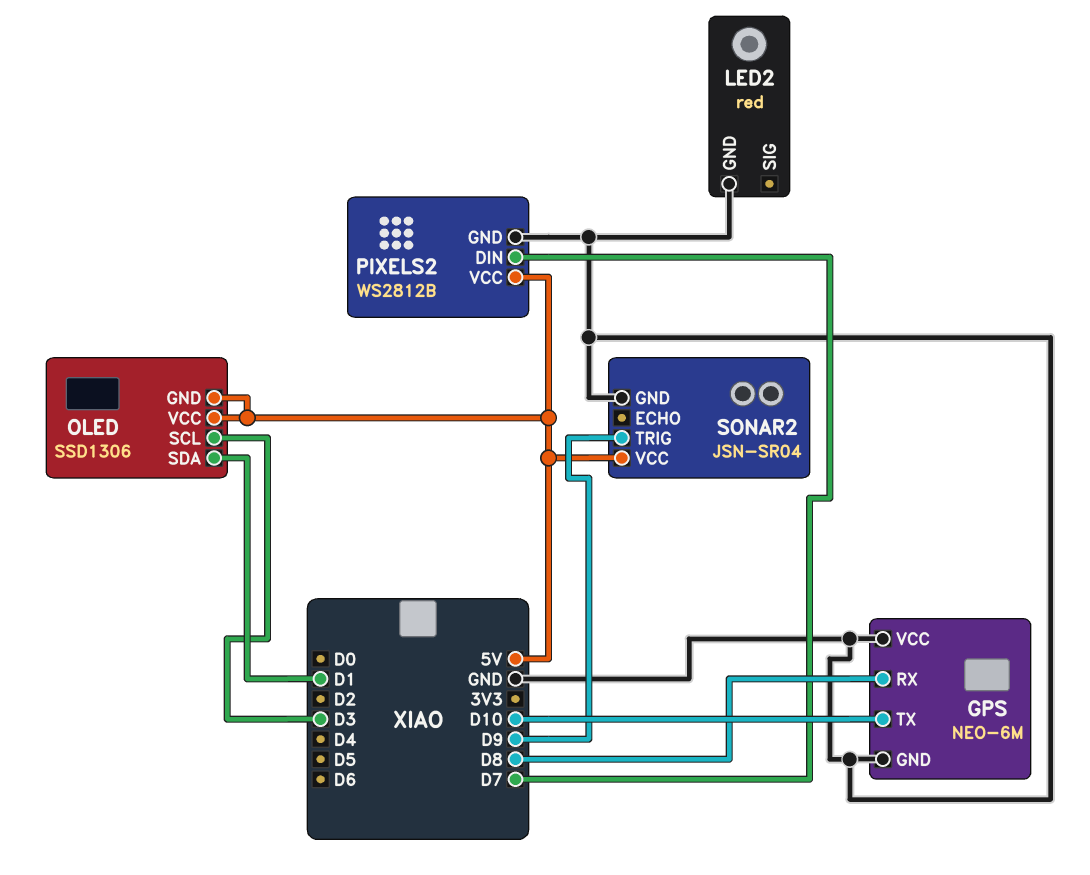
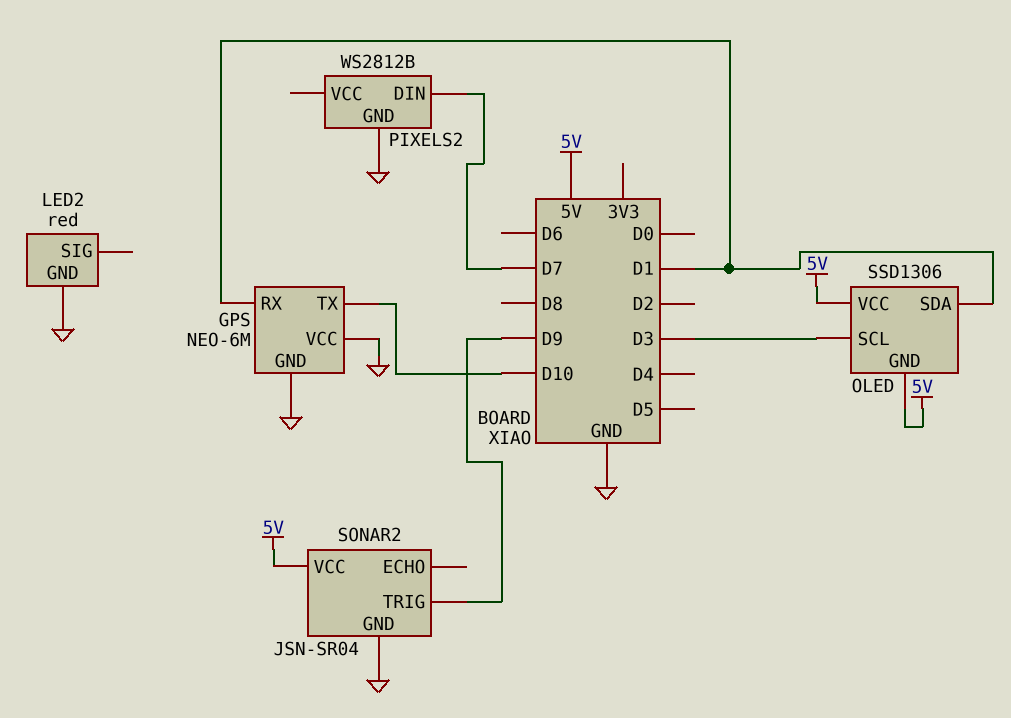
GPS pin RX: D8 -> D1
PIXELS2 pin VCC: 5V -> none

